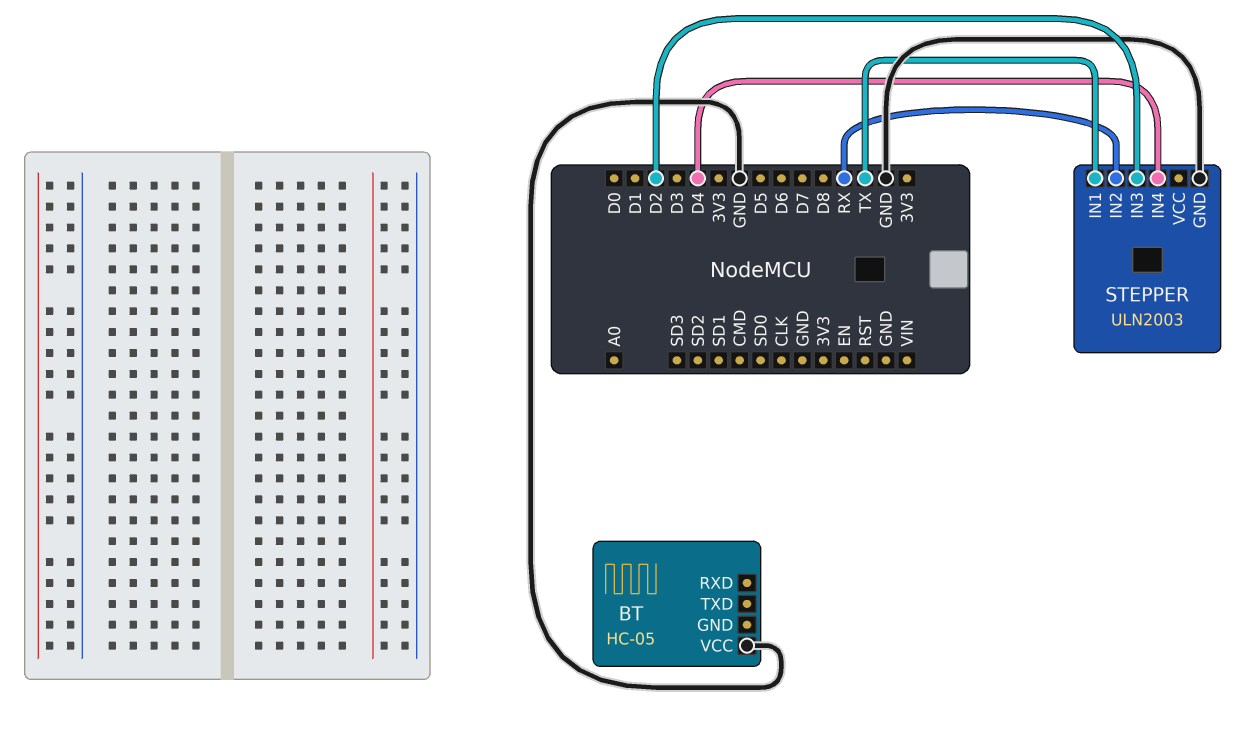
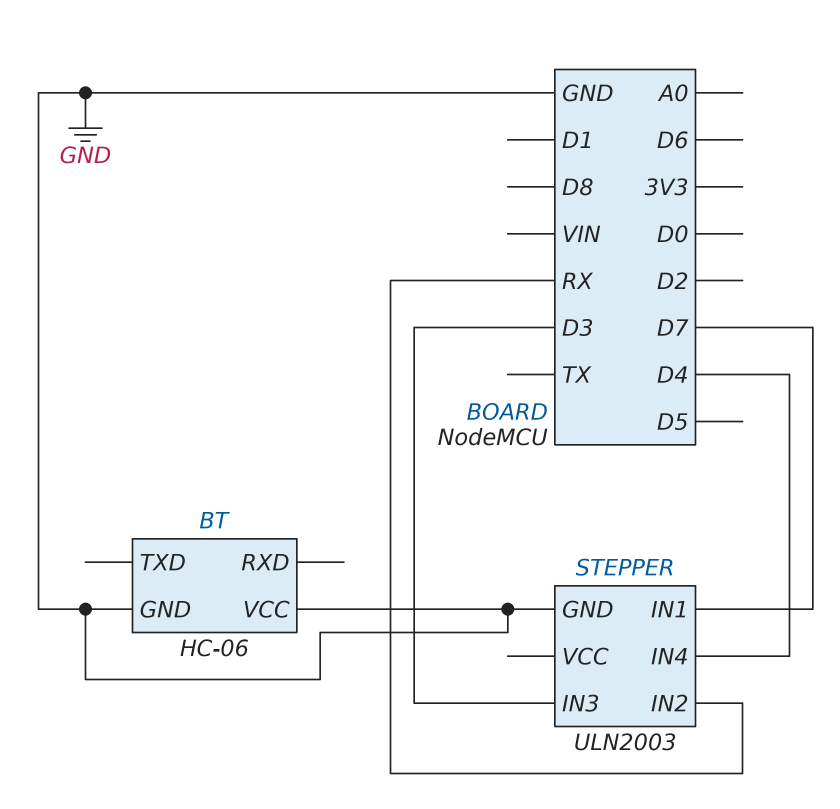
BT: HC-05 -> HC-06
BT pin GND: none -> GND
STEPPER pin IN1: TX -> D7
STEPPER pin IN3: D2 -> D3

